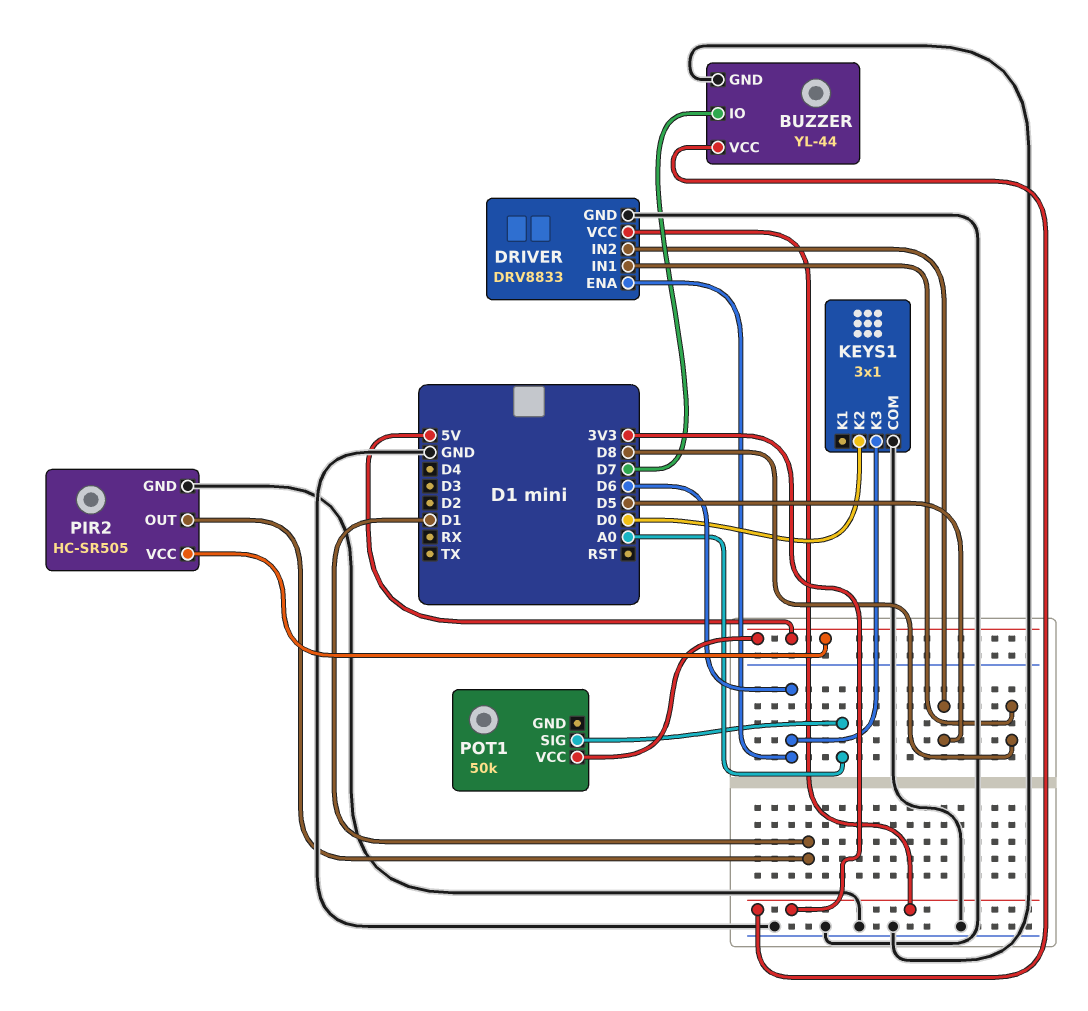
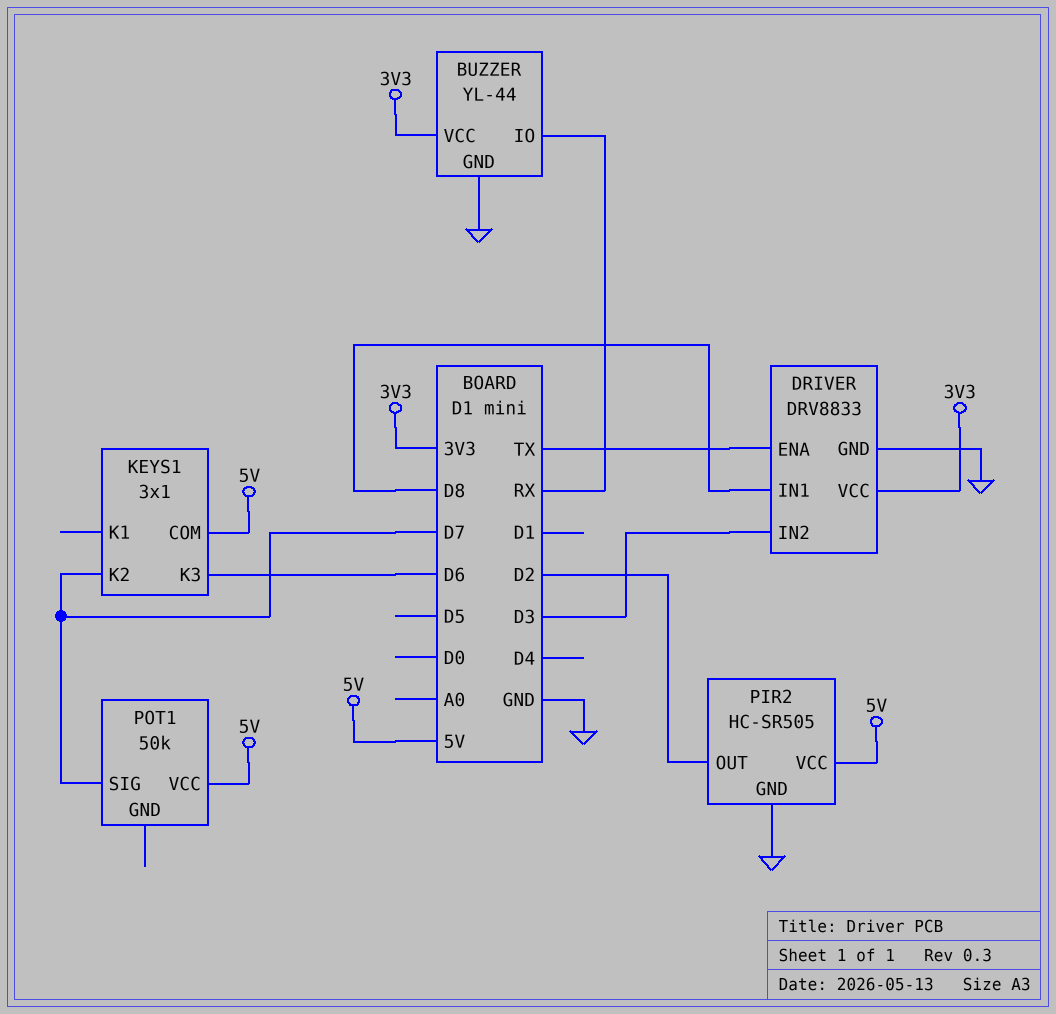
BUZZER pin IO: D7 -> RX
DRIVER pin ENA: D6 -> TX
DRIVER pin IN2: D5 -> D3
KEYS1 pin COM: GND -> 5V
KEYS1 pin K2: D0 -> D7
PIR2 pin OUT: D1 -> D2
POT1 pin SIG: A0 -> D7

